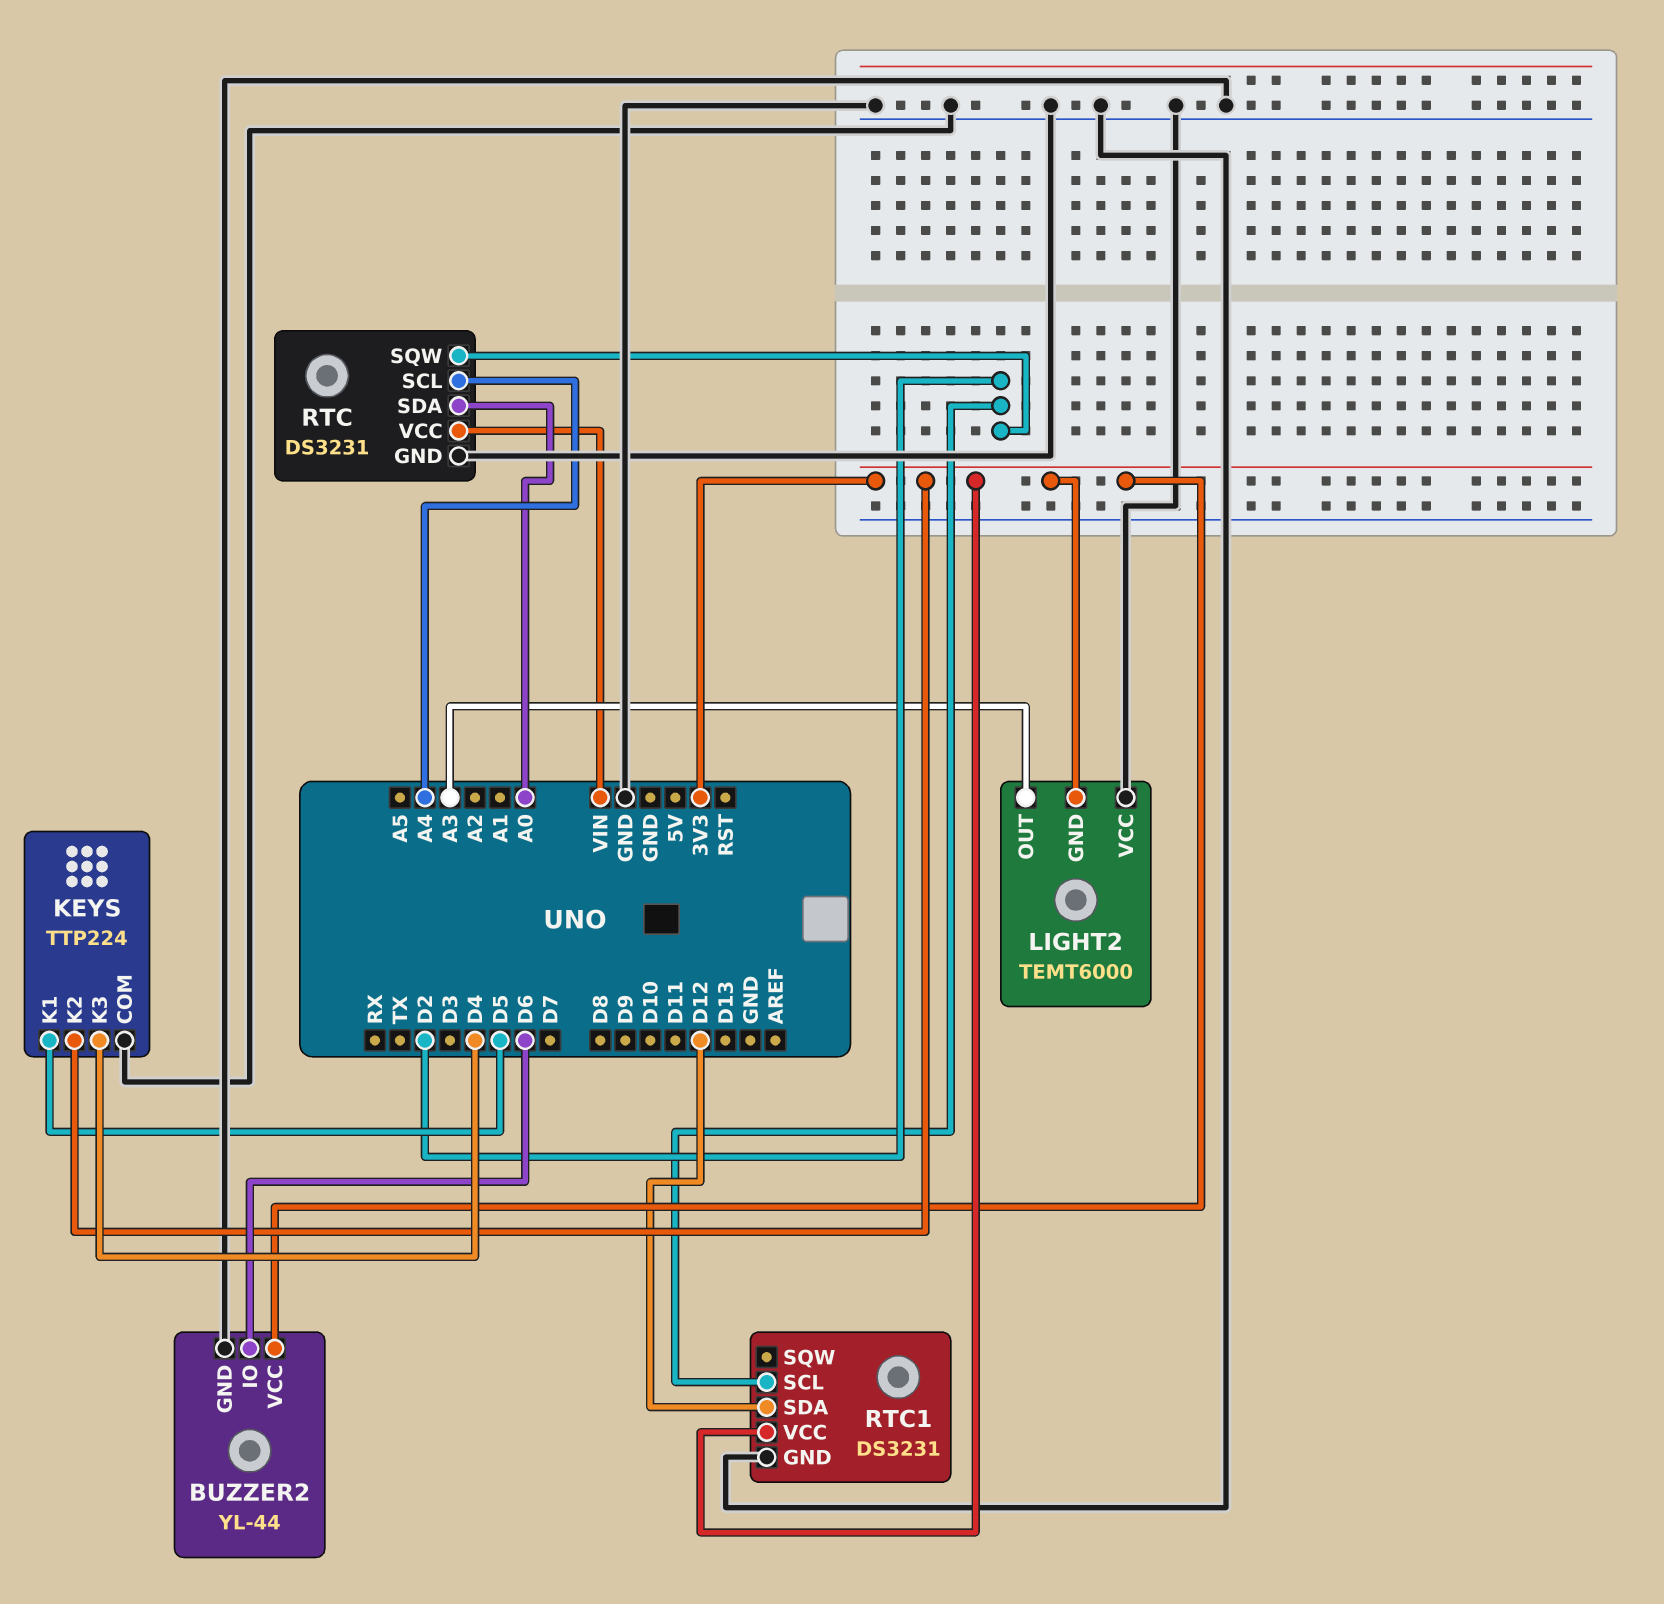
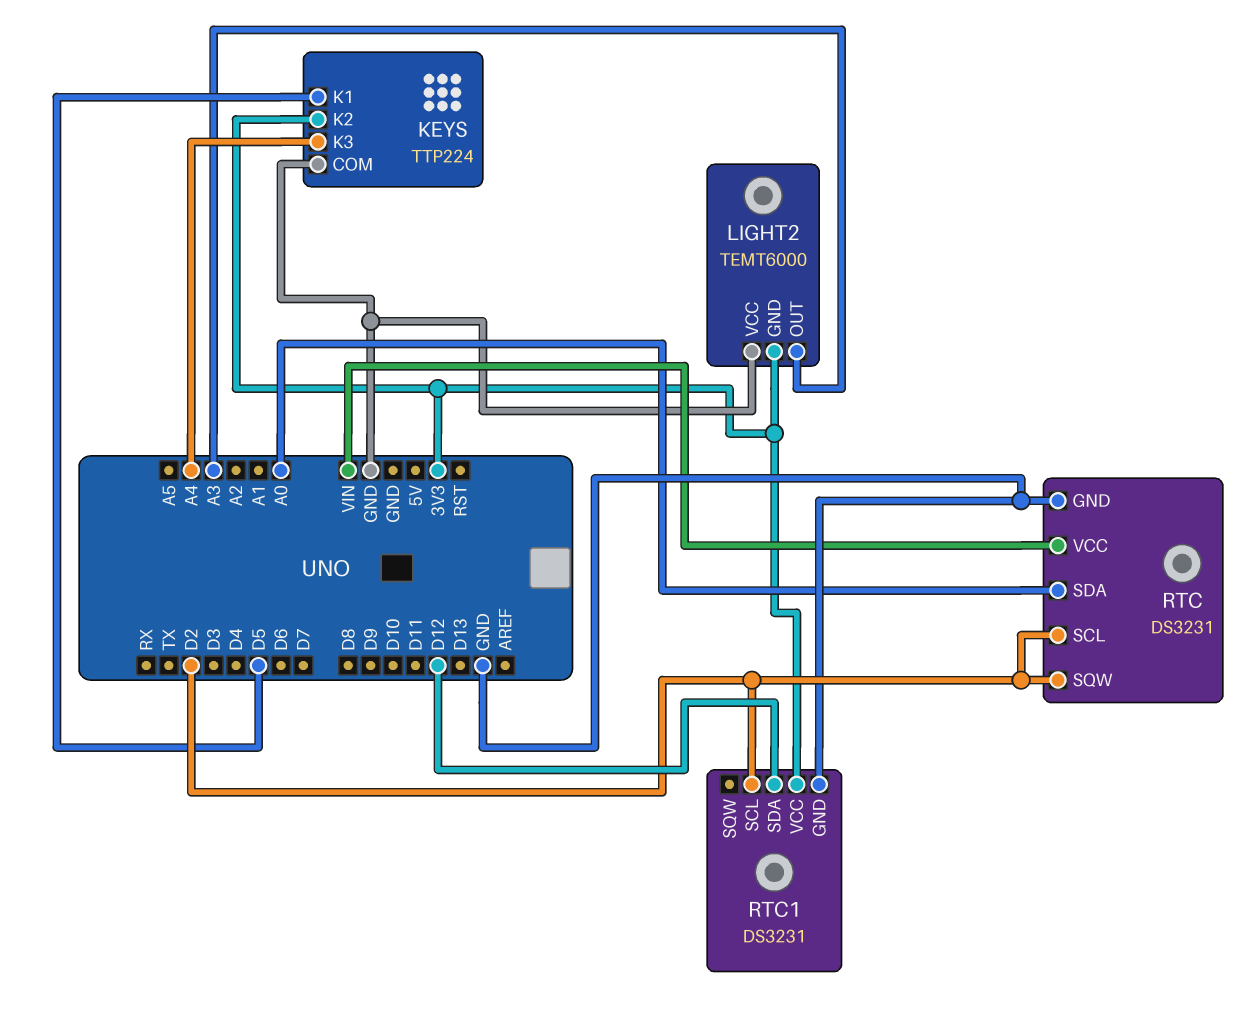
BUZZER2: YL-44 -> none
BUZZER2 pin GND: GND -> none
BUZZER2 pin IO: D6 -> none
BUZZER2 pin VCC: 3V3 -> none
KEYS pin K3: D4 -> A4
RTC pin SCL: A4 -> D2

